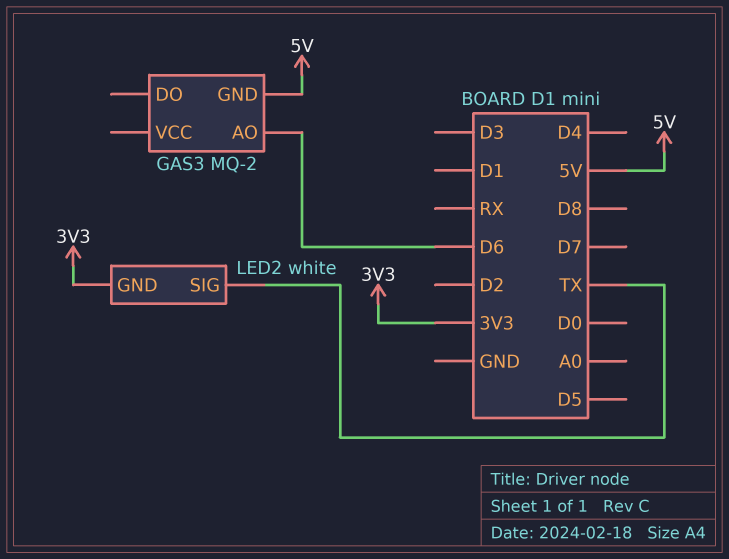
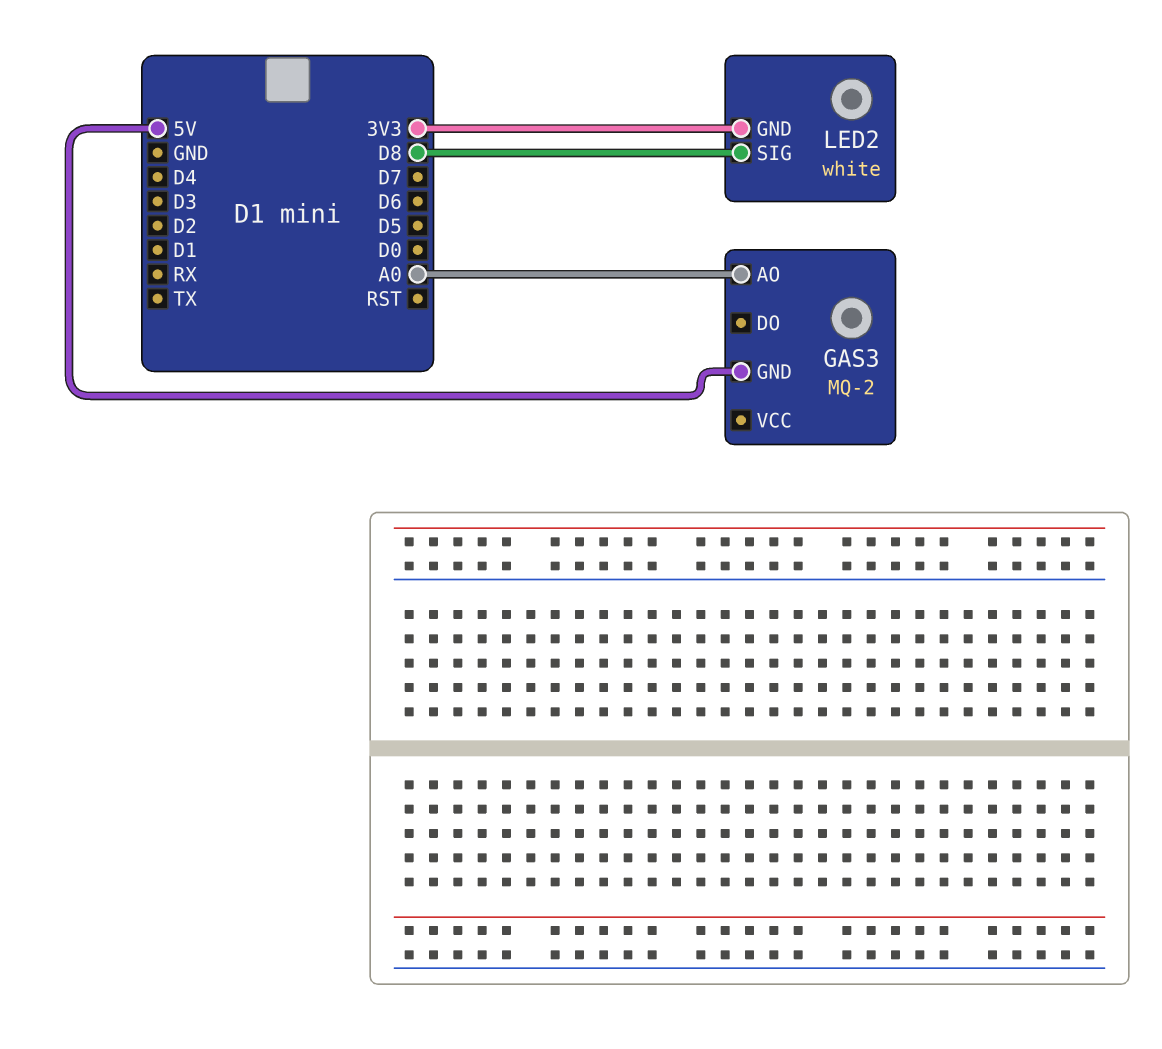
GAS3 pin AO: D6 -> A0
LED2 pin SIG: TX -> D8

